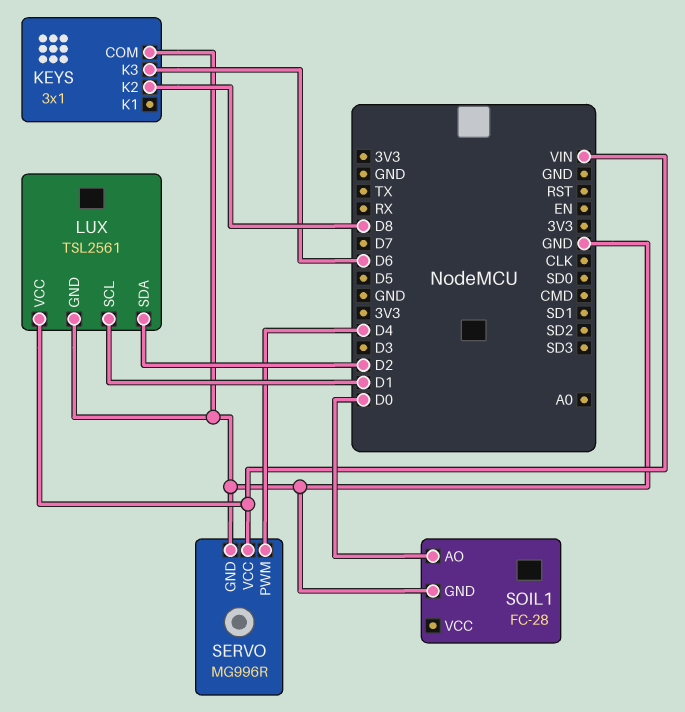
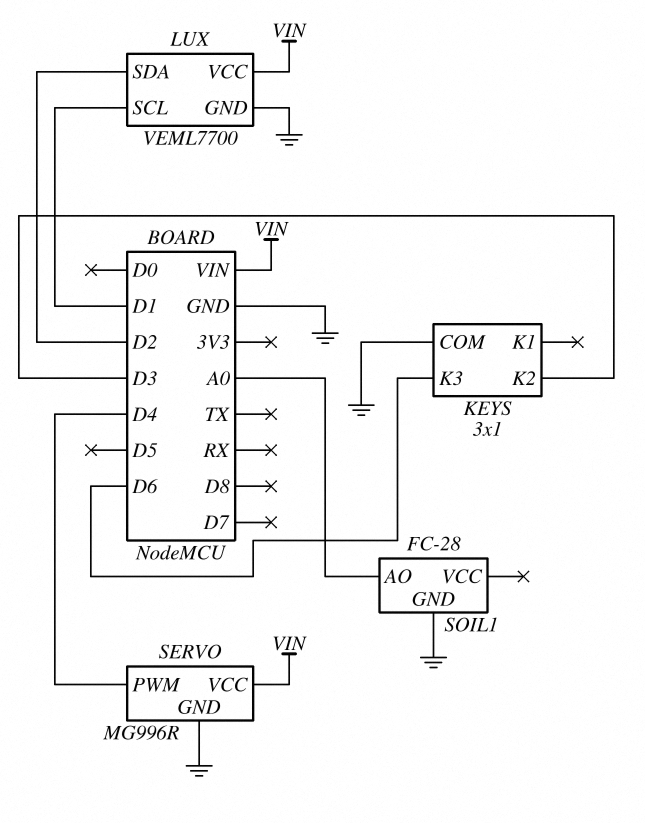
KEYS pin K2: D8 -> D3
LUX: TSL2561 -> VEML7700
SOIL1 pin AO: D0 -> A0

